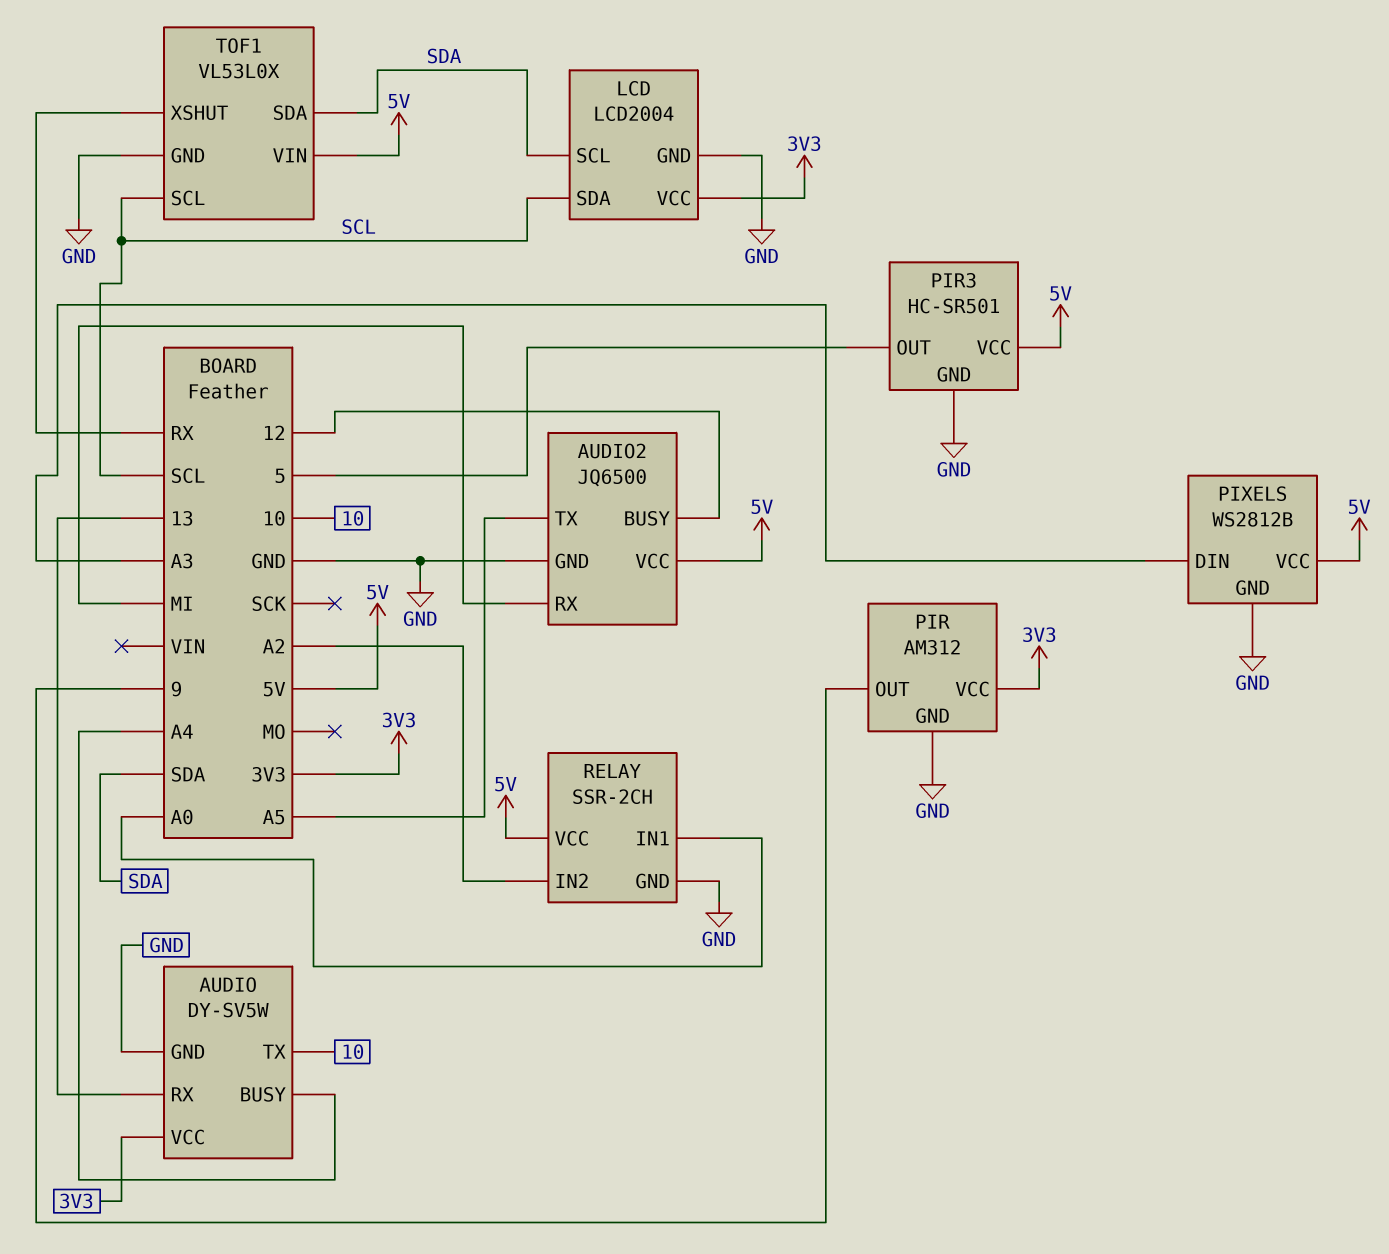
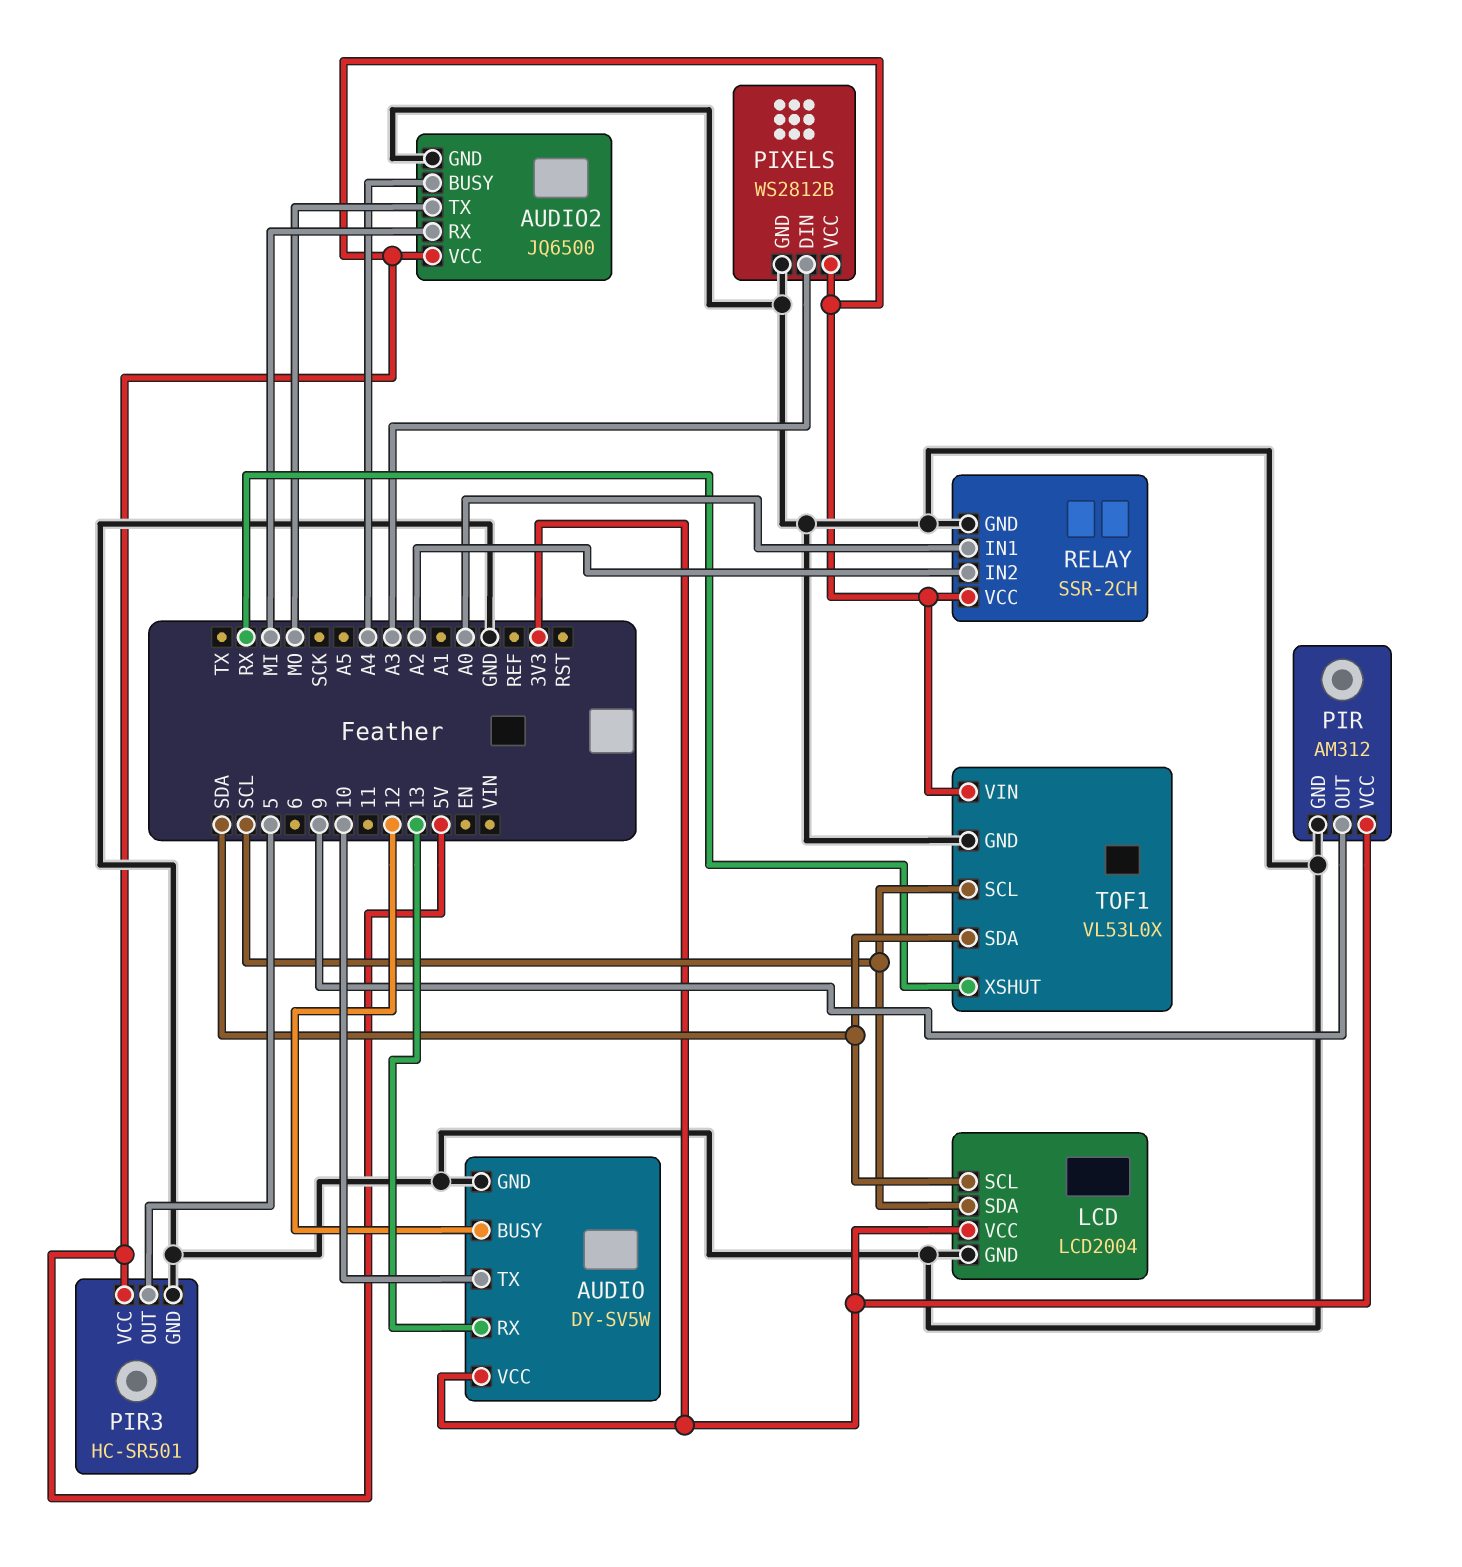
AUDIO pin BUSY: A4 -> 12
AUDIO2 pin BUSY: 12 -> A4
AUDIO2 pin TX: A5 -> MO

